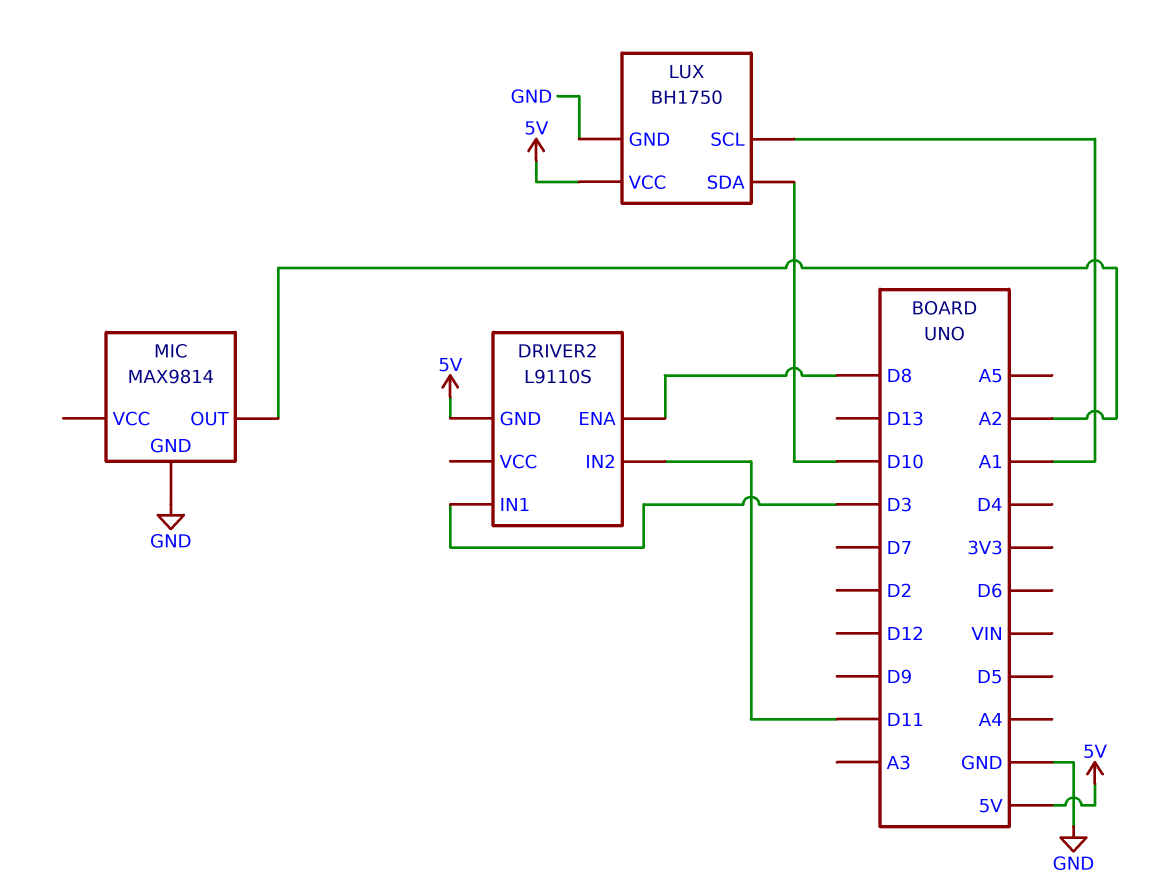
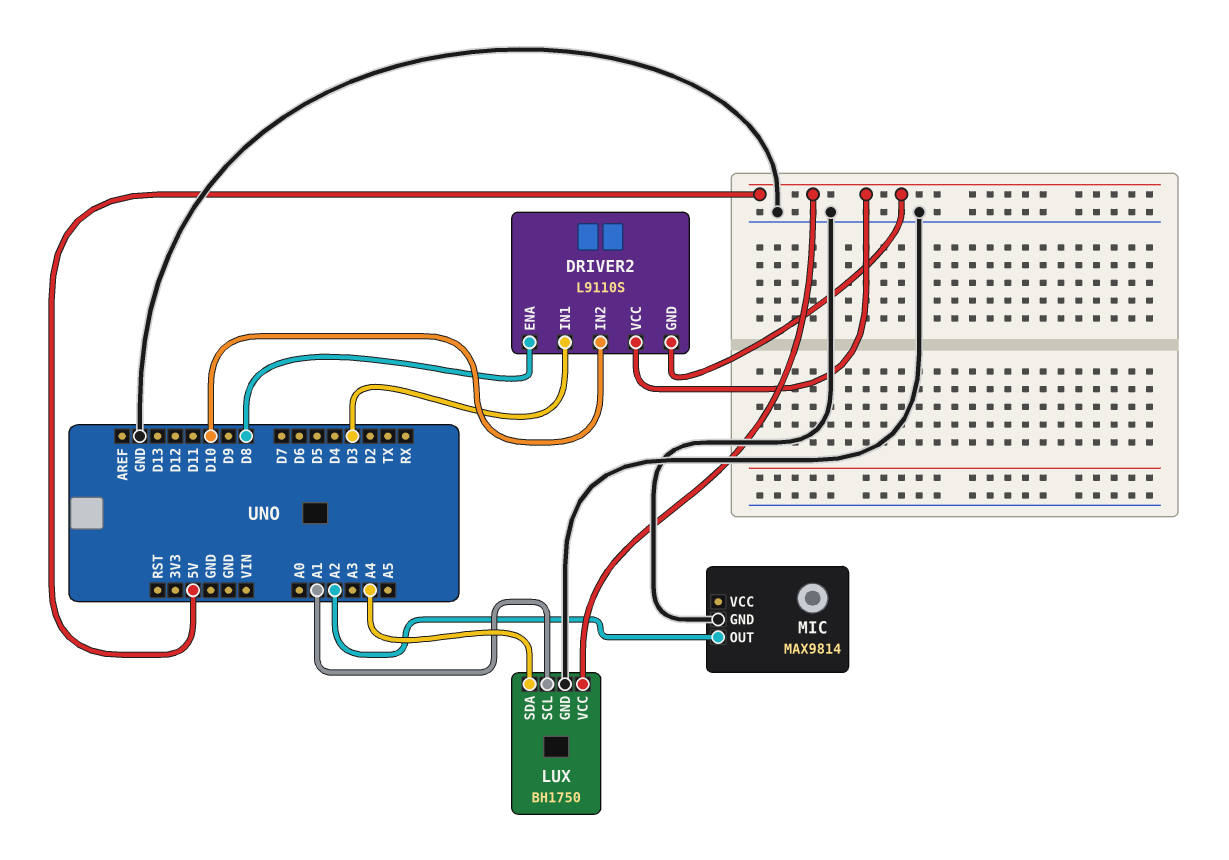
DRIVER2 pin IN2: D11 -> D10
DRIVER2 pin VCC: none -> 5V
LUX pin SDA: D10 -> A4

